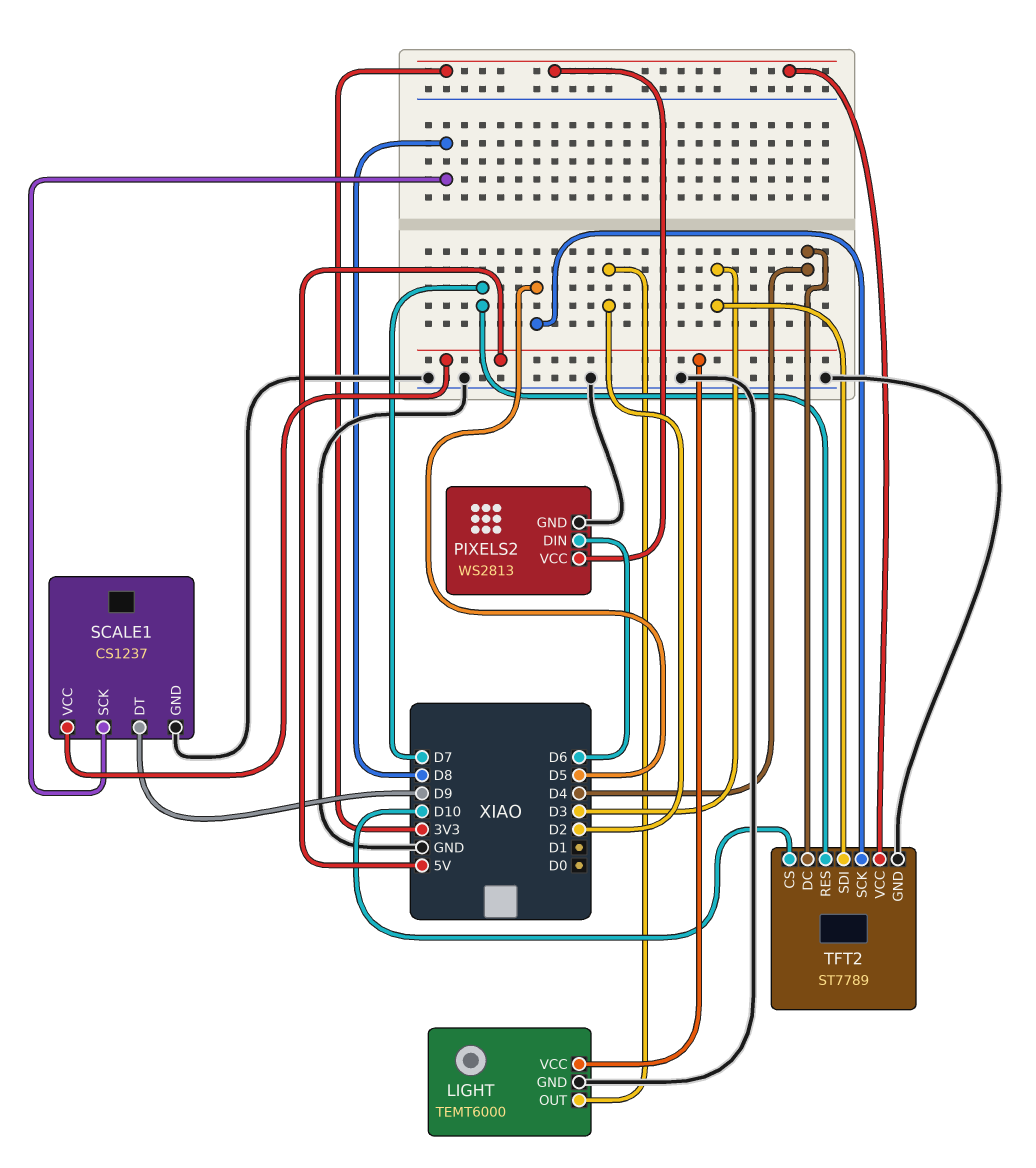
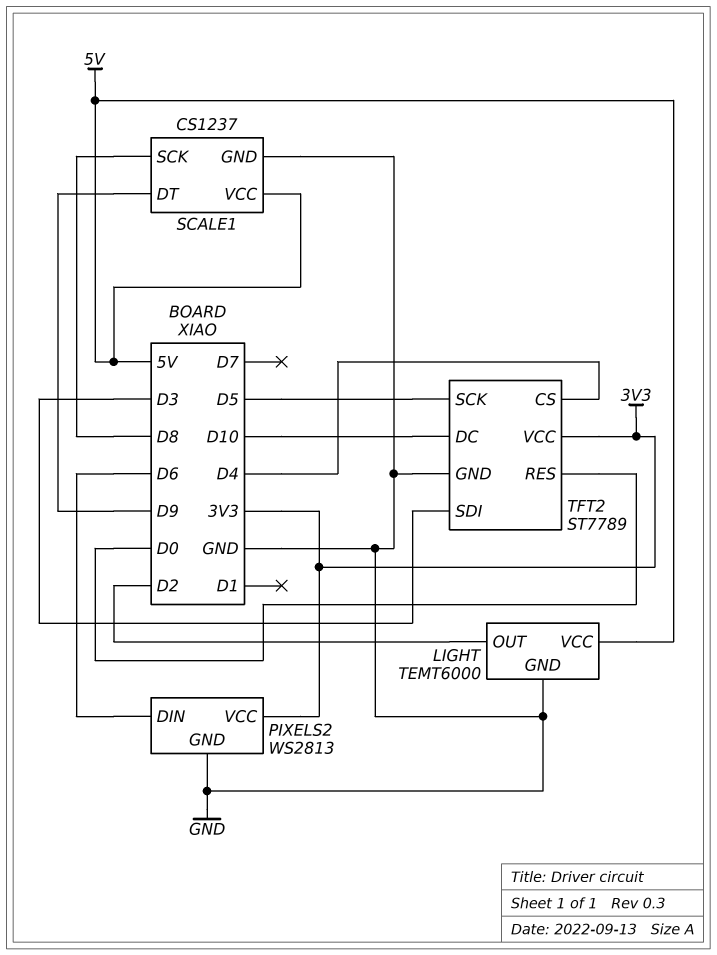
TFT2 pin CS: D10 -> D4
TFT2 pin DC: D4 -> D10
TFT2 pin RES: D7 -> D0

